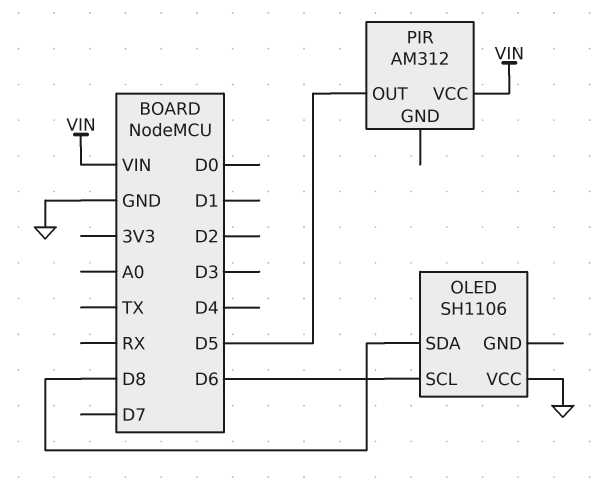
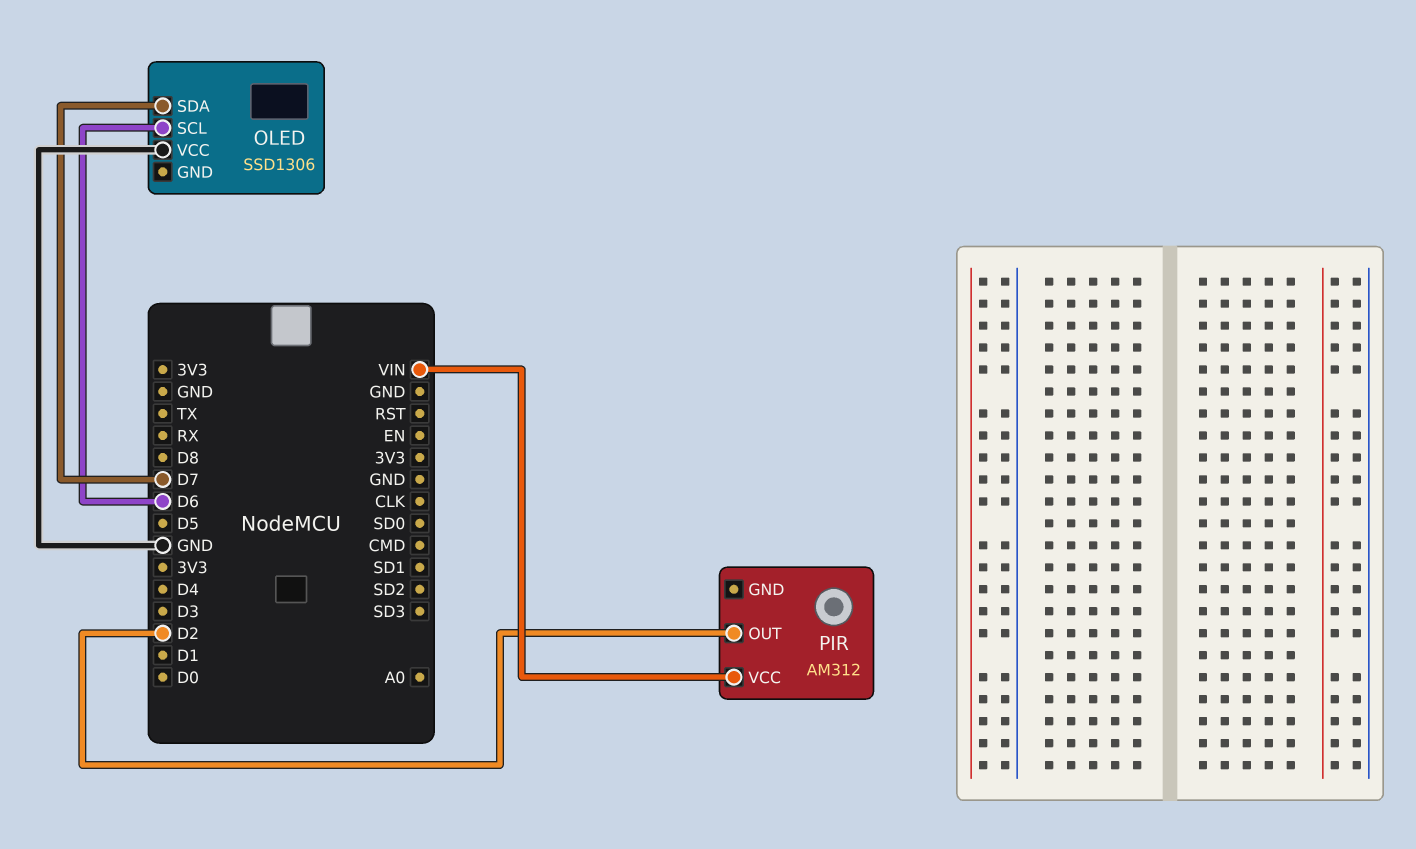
OLED: SH1106 -> SSD1306
OLED pin SDA: D8 -> D7
PIR pin OUT: D5 -> D2

